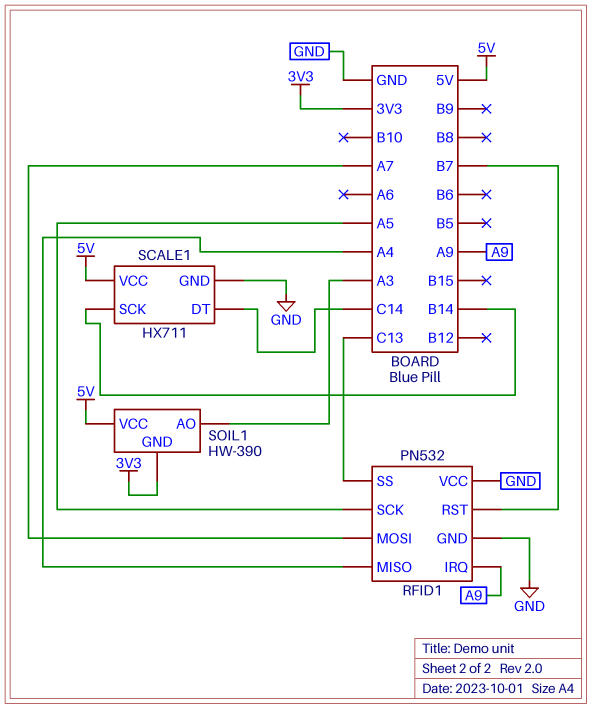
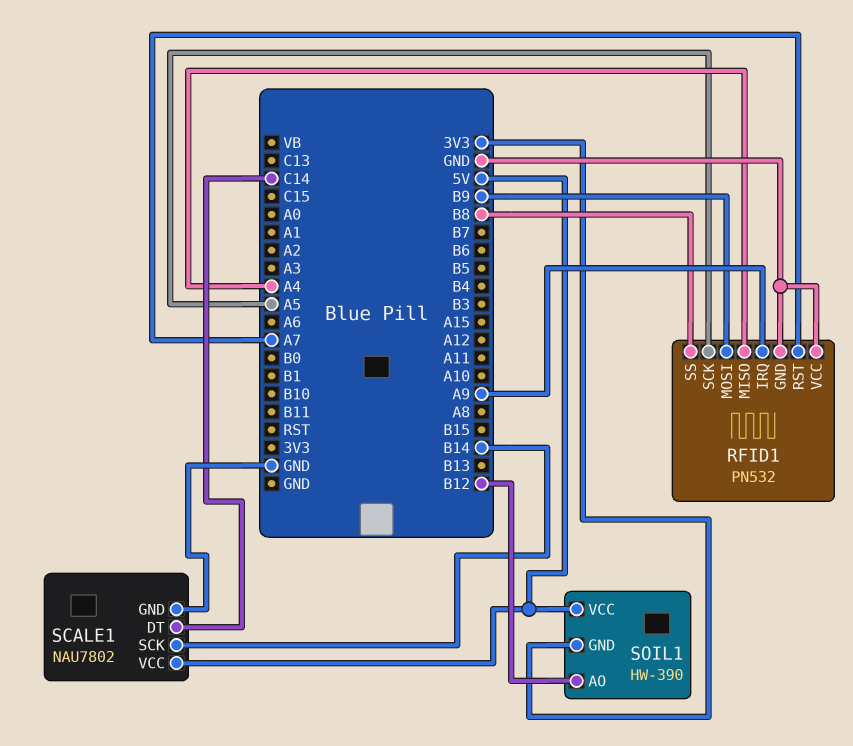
RFID1 pin MOSI: A7 -> B9
RFID1 pin RST: B7 -> A7
RFID1 pin SS: C13 -> B8
SCALE1: HX711 -> NAU7802
SOIL1 pin AO: A3 -> B12

